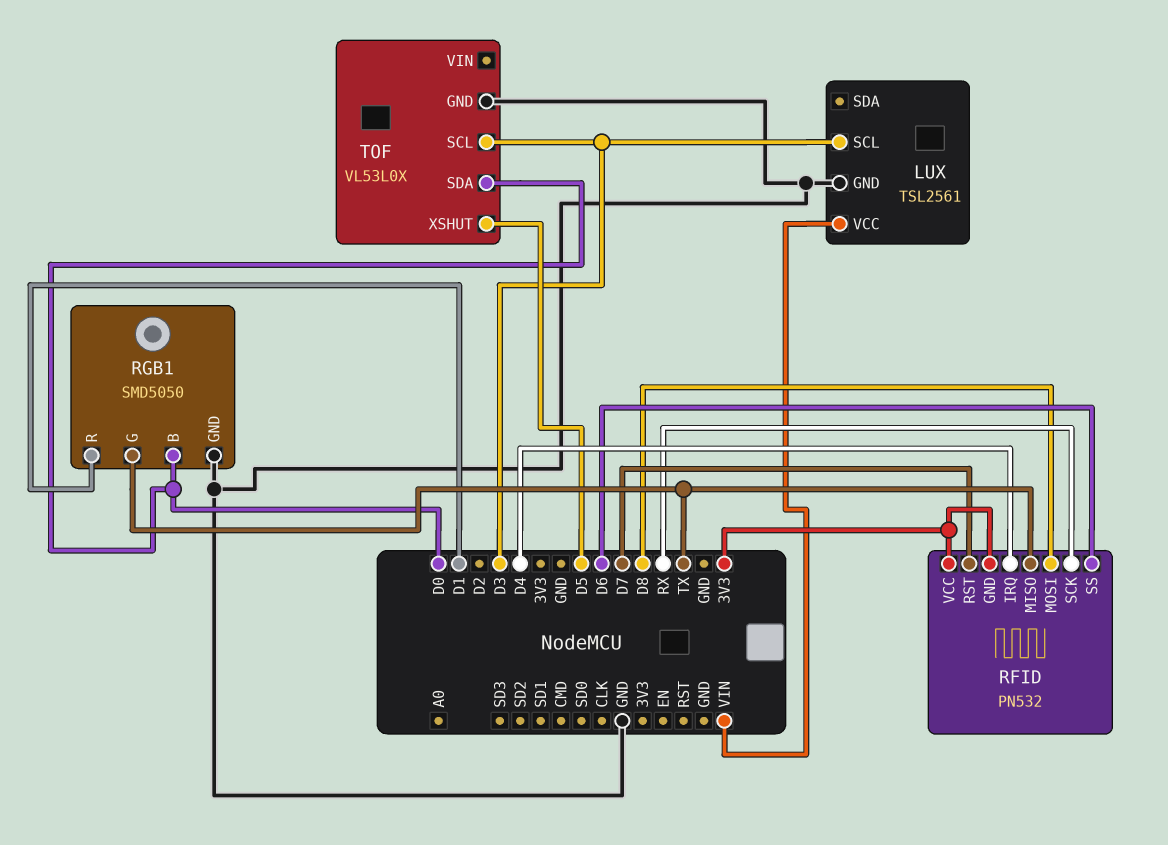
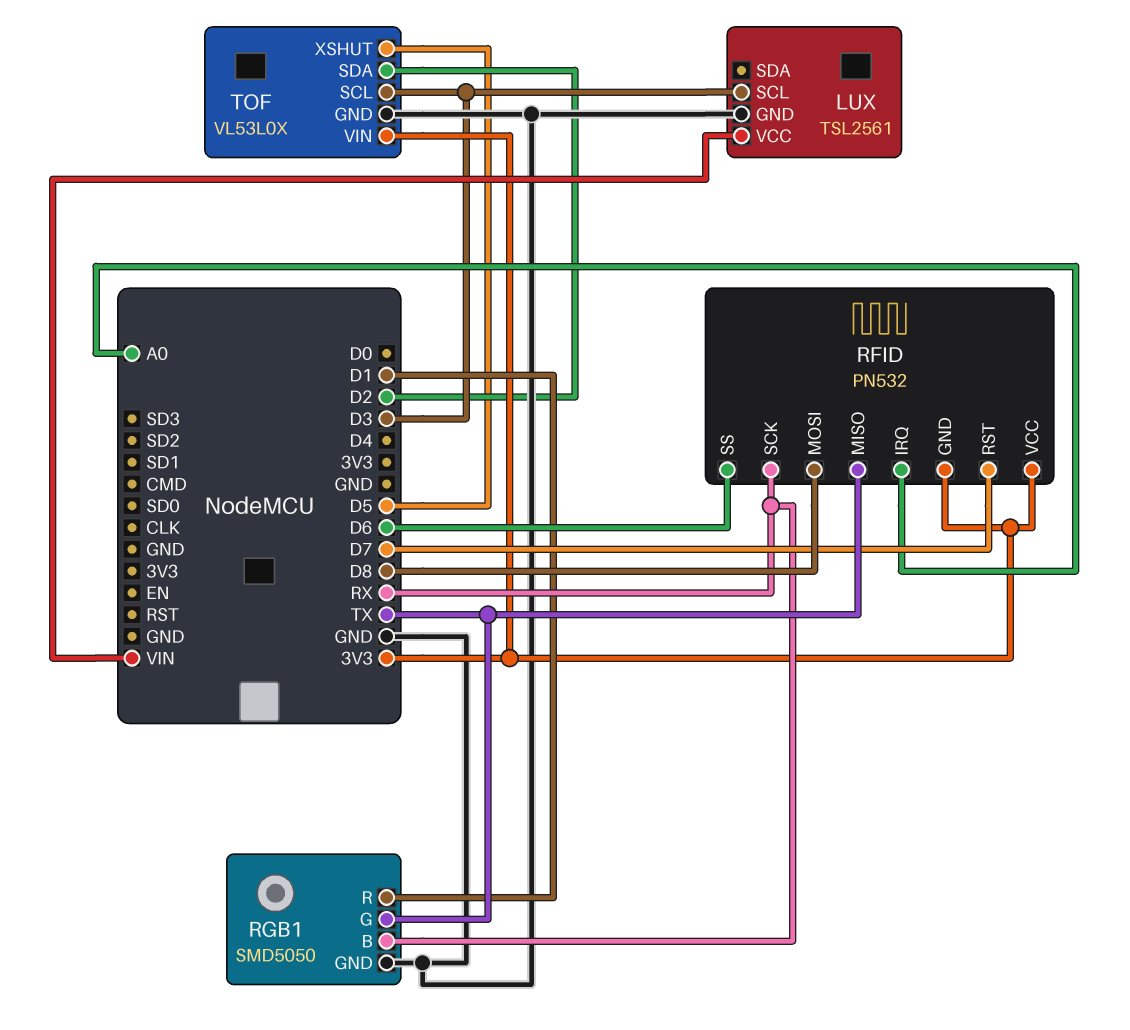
RFID pin IRQ: D4 -> A0
RGB1 pin B: D0 -> RX
TOF pin SDA: D0 -> D2
TOF pin VIN: none -> 3V3

